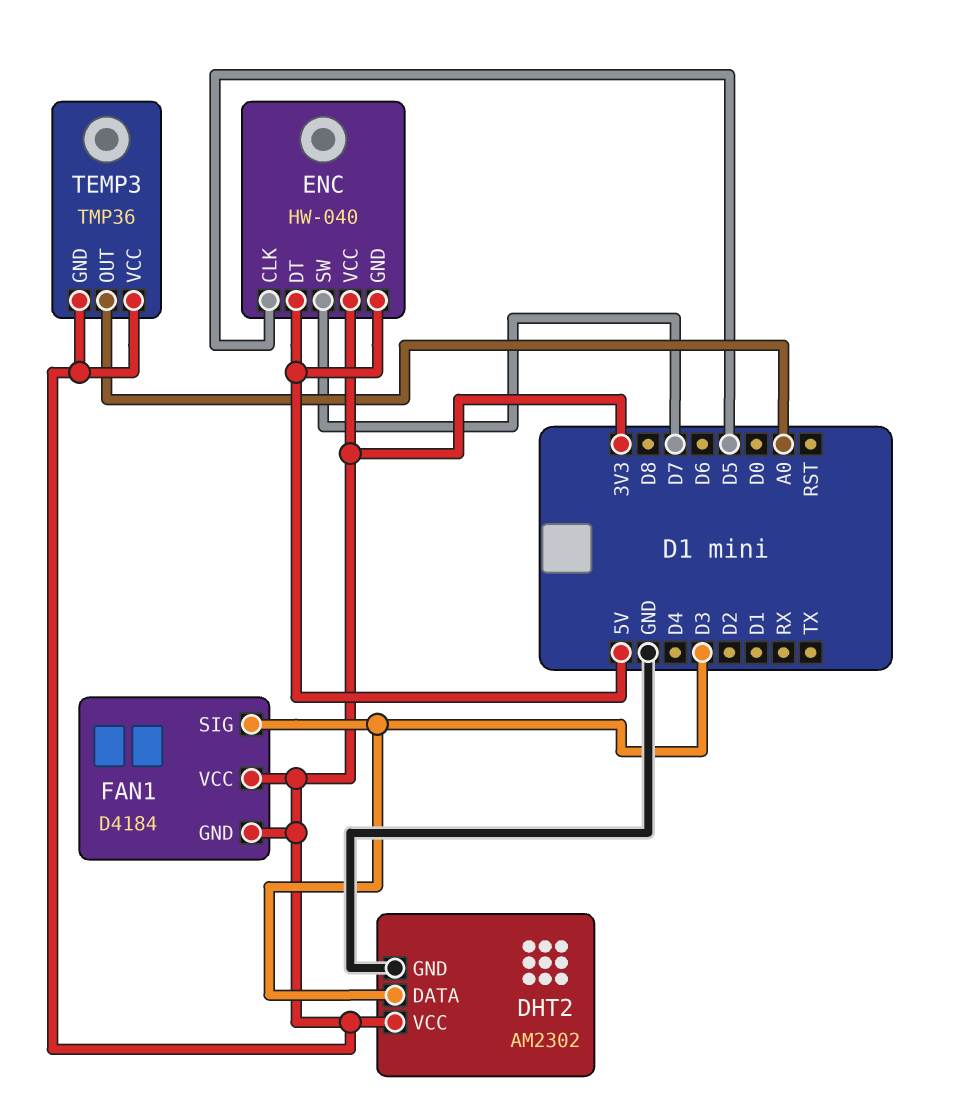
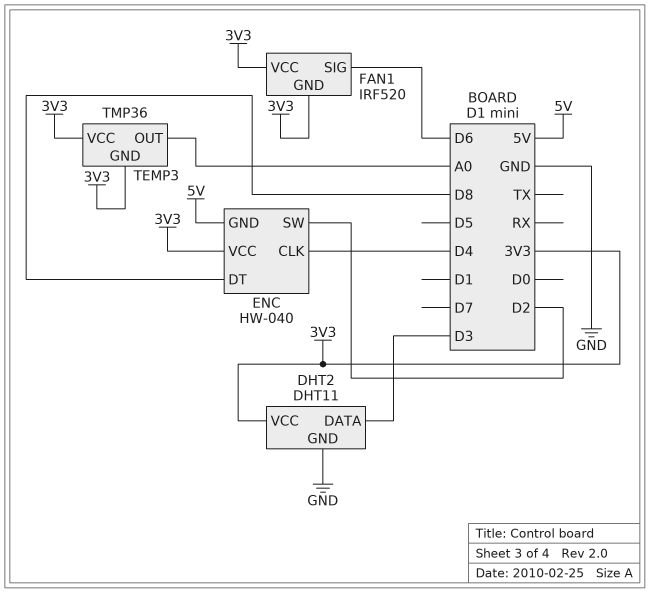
DHT2: AM2302 -> DHT11
ENC pin CLK: D5 -> D4
ENC pin DT: 5V -> D8
ENC pin SW: D7 -> D2
FAN1: D4184 -> IRF520
FAN1 pin SIG: D3 -> D6

